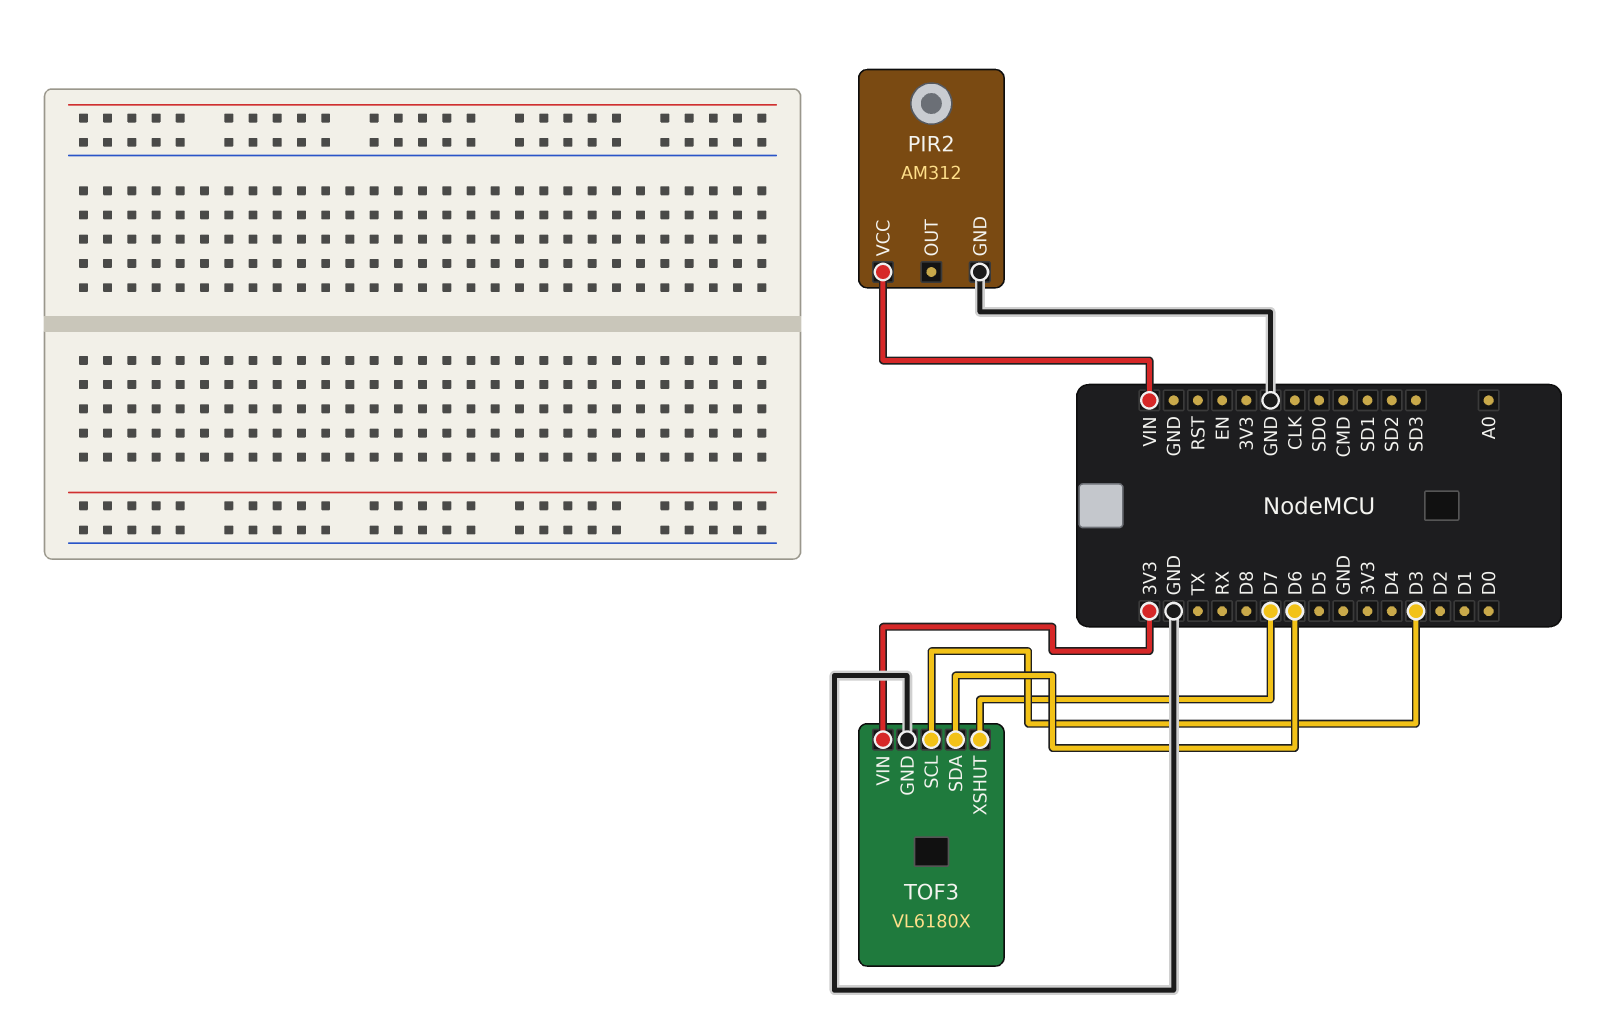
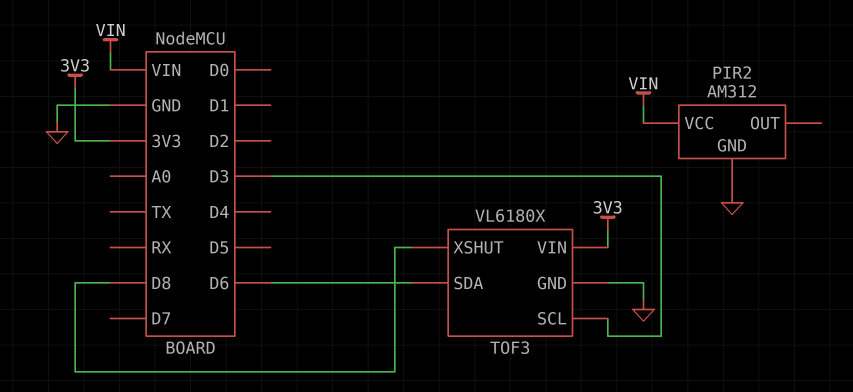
TOF3 pin XSHUT: D7 -> D8

